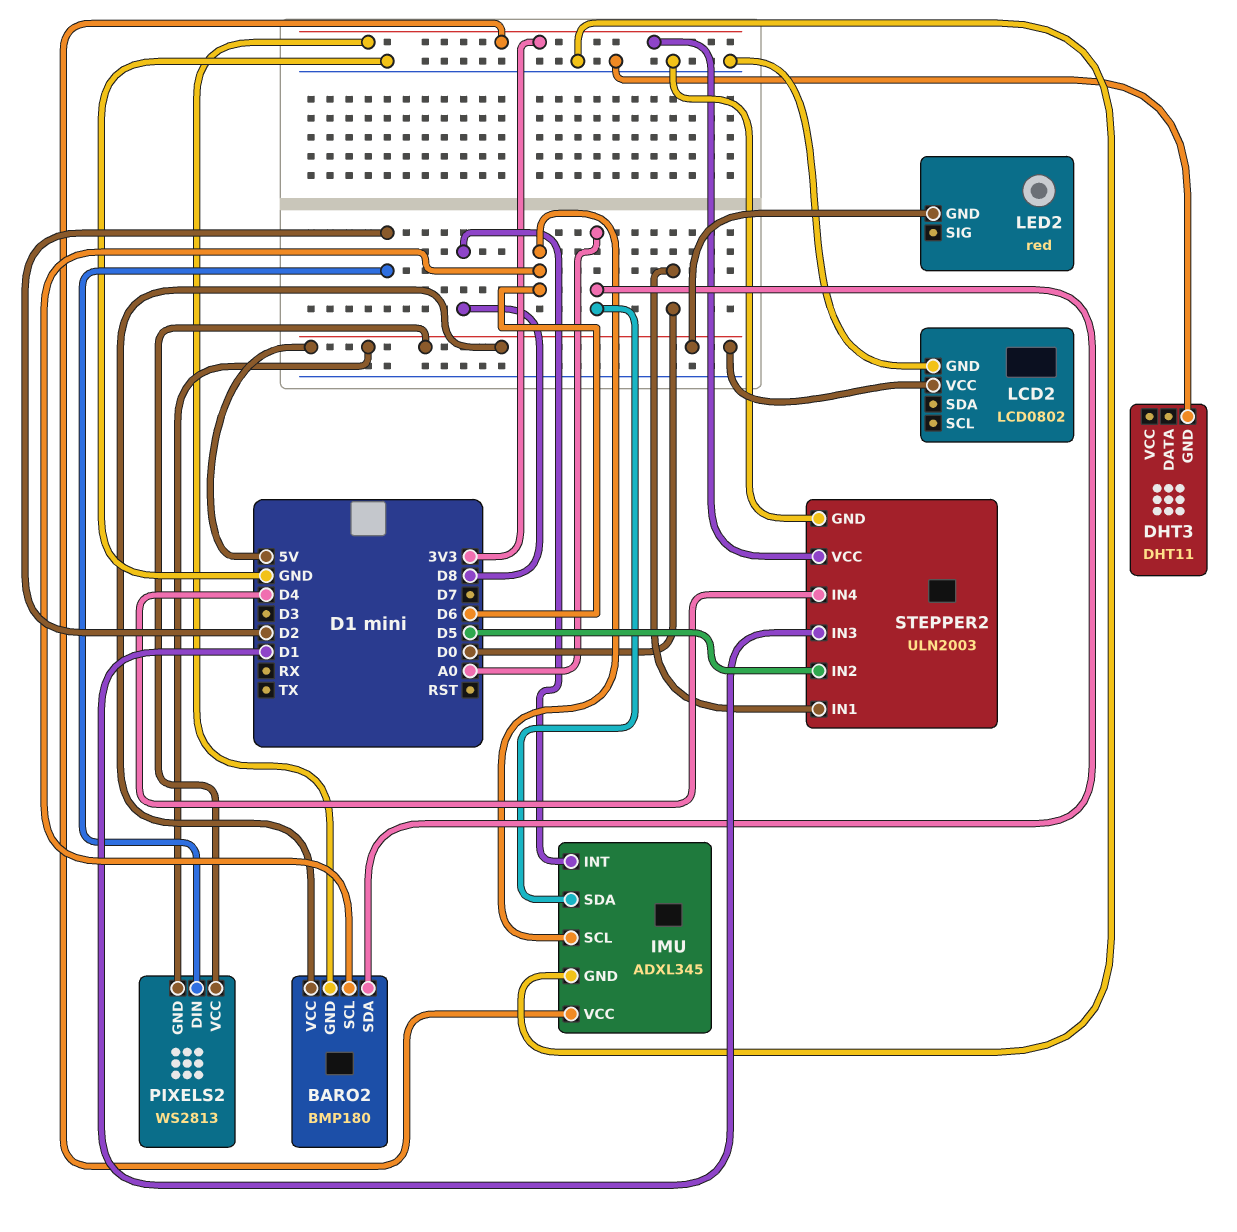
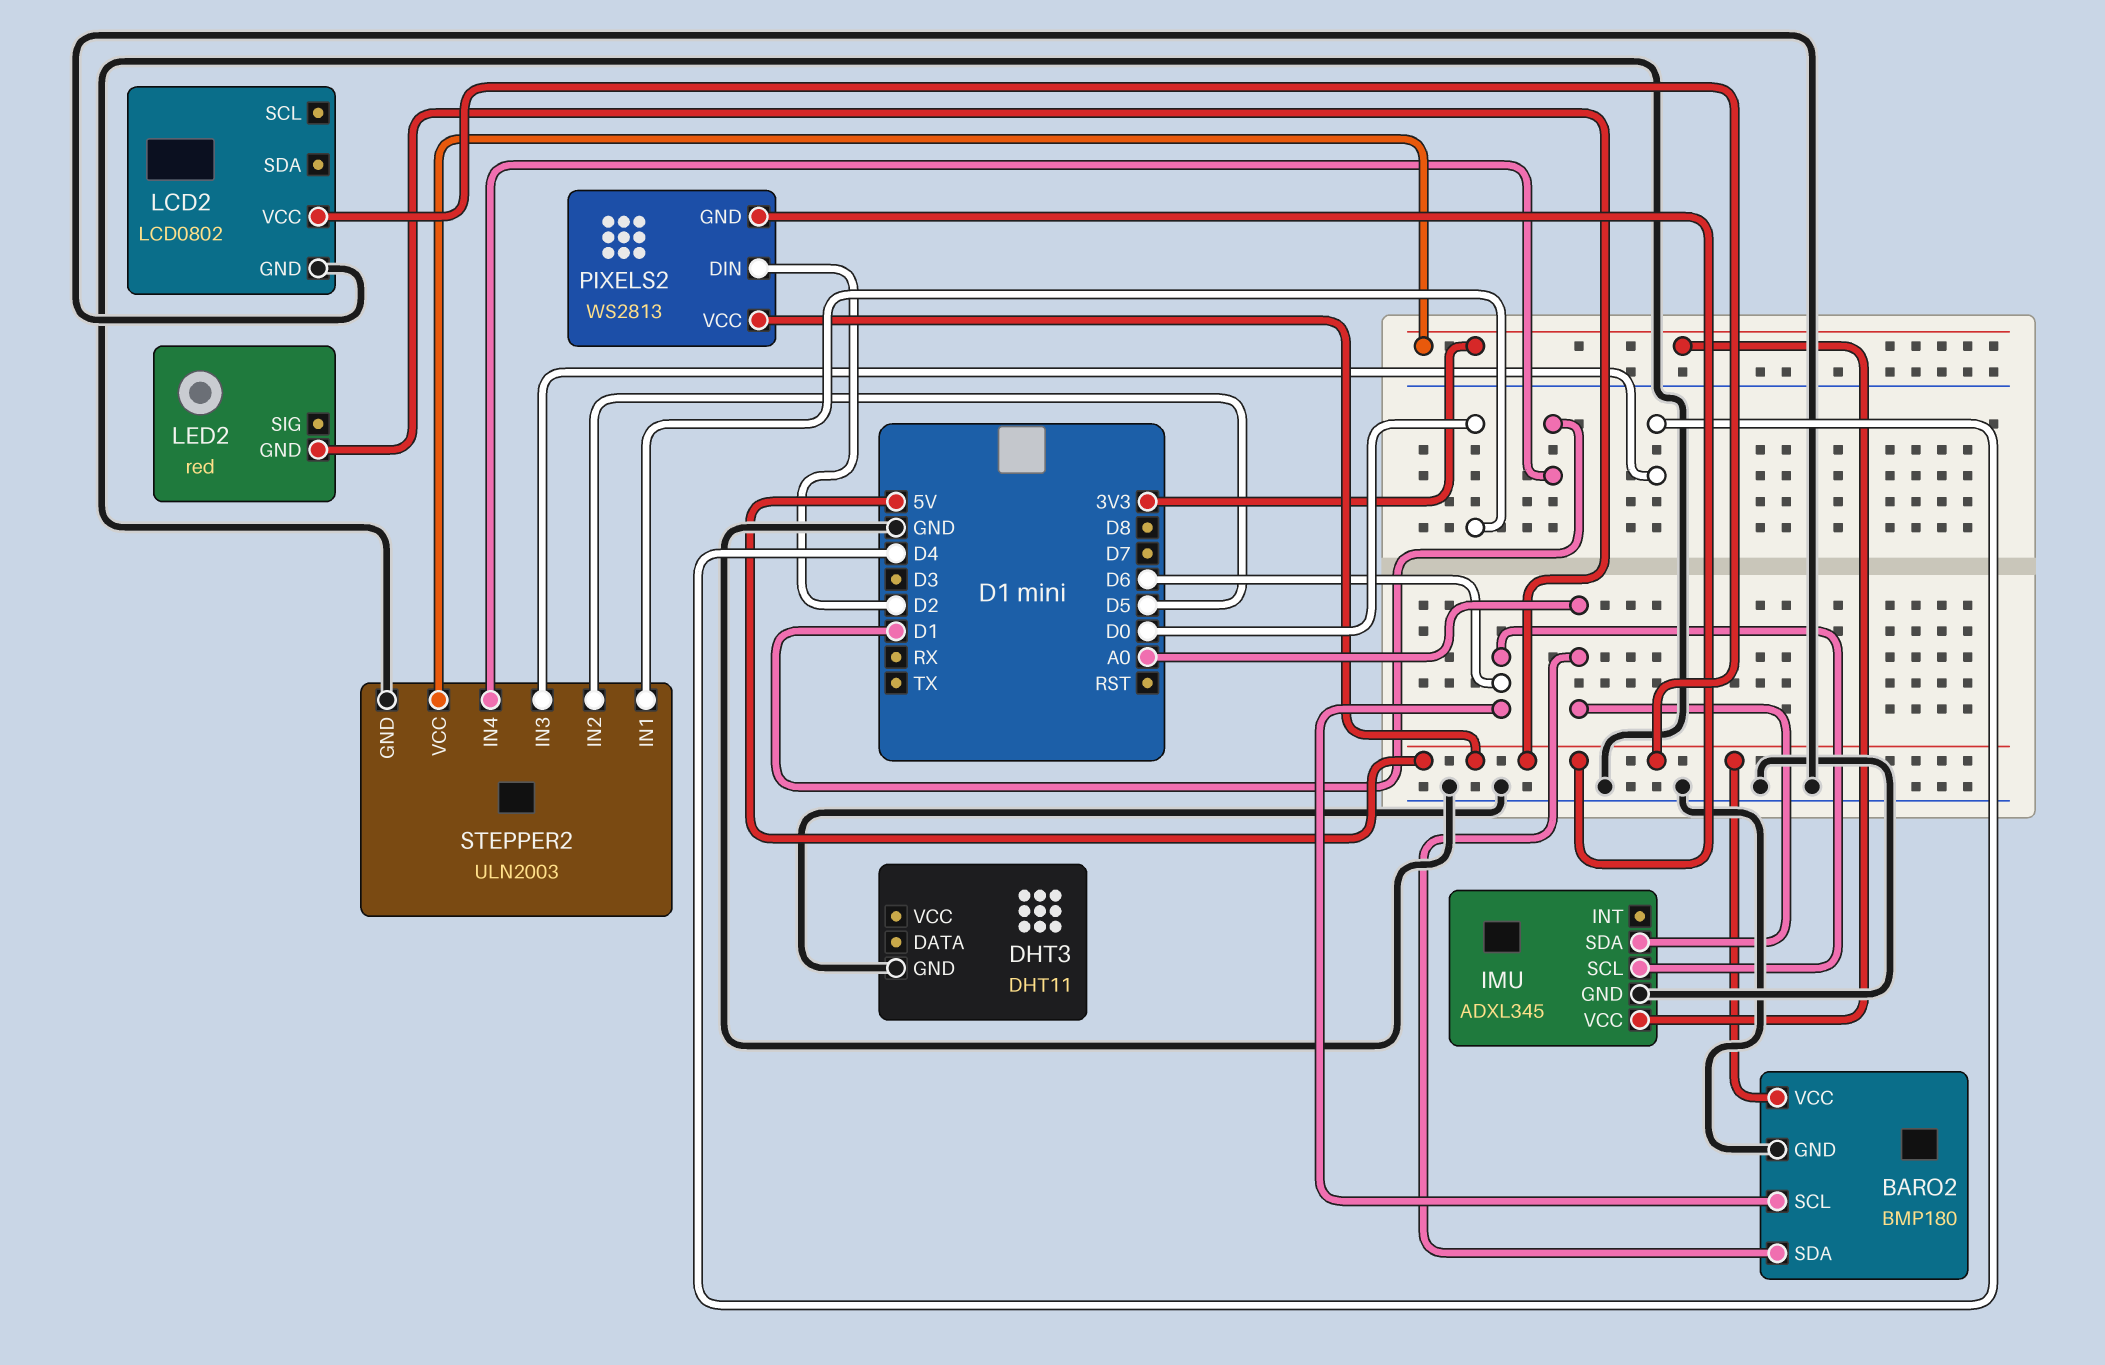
BARO2 pin GND: 3V3 -> GND
IMU pin INT: D8 -> none
STEPPER2 pin IN3: D1 -> D4
STEPPER2 pin IN4: D4 -> D1

